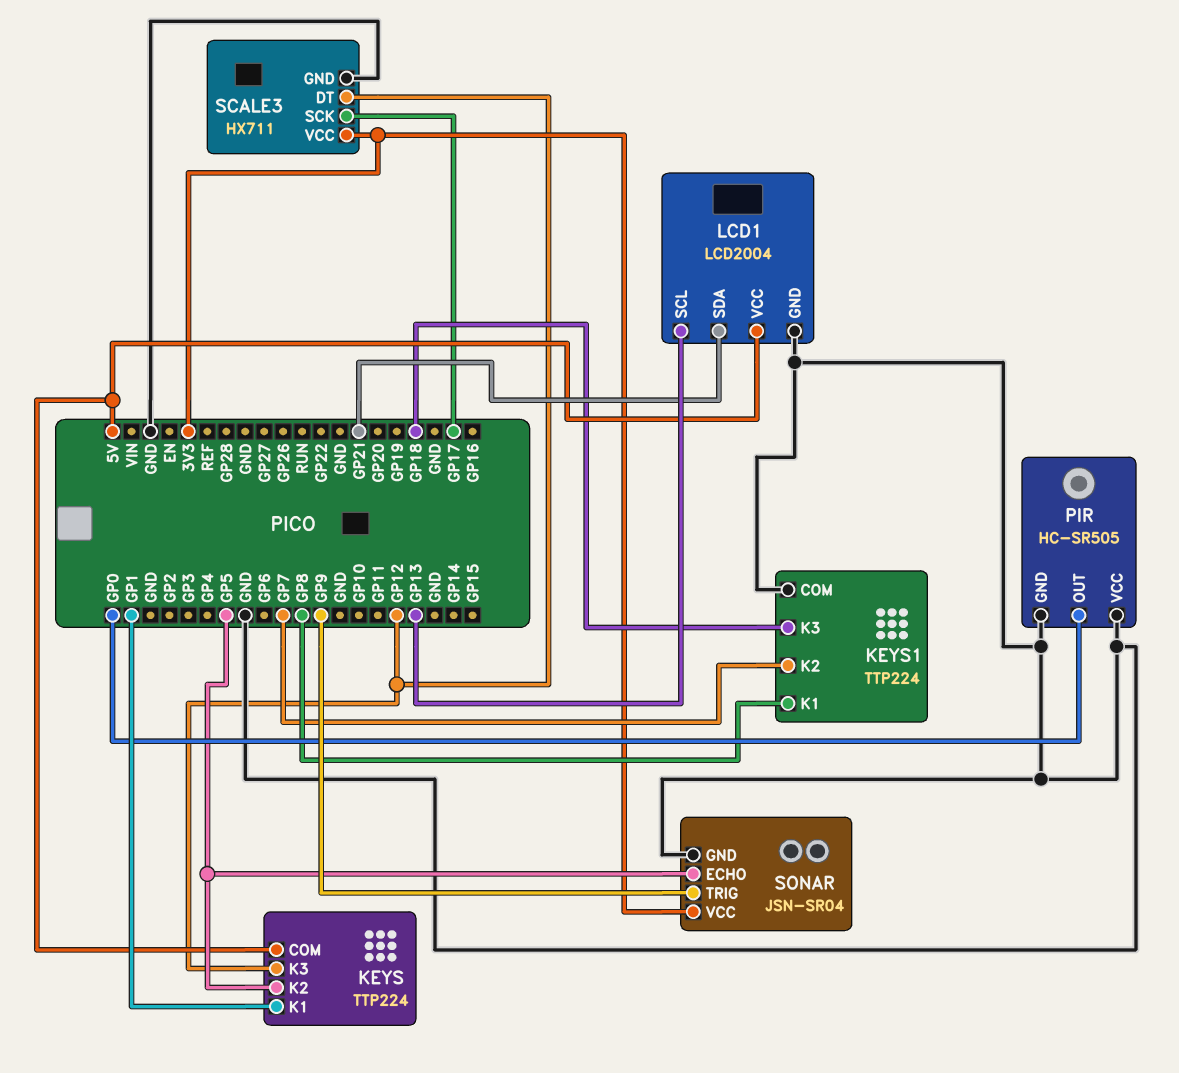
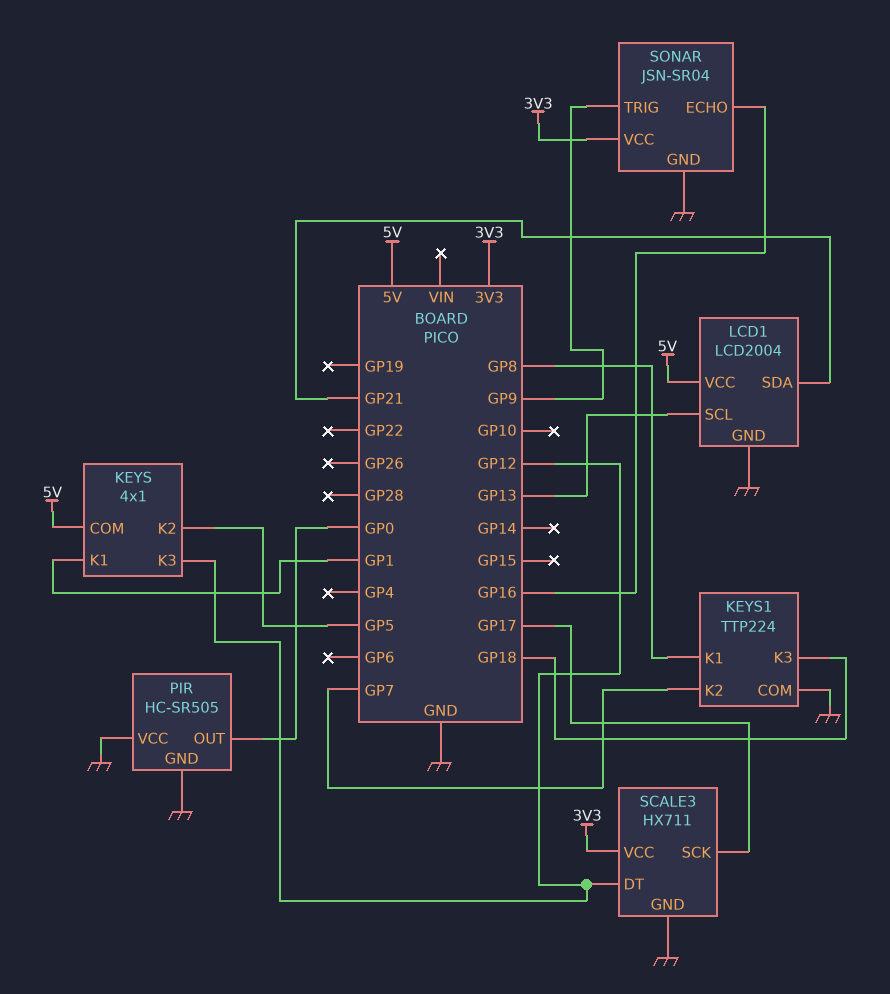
KEYS: TTP224 -> 4x1
SONAR pin ECHO: GP5 -> GP16

